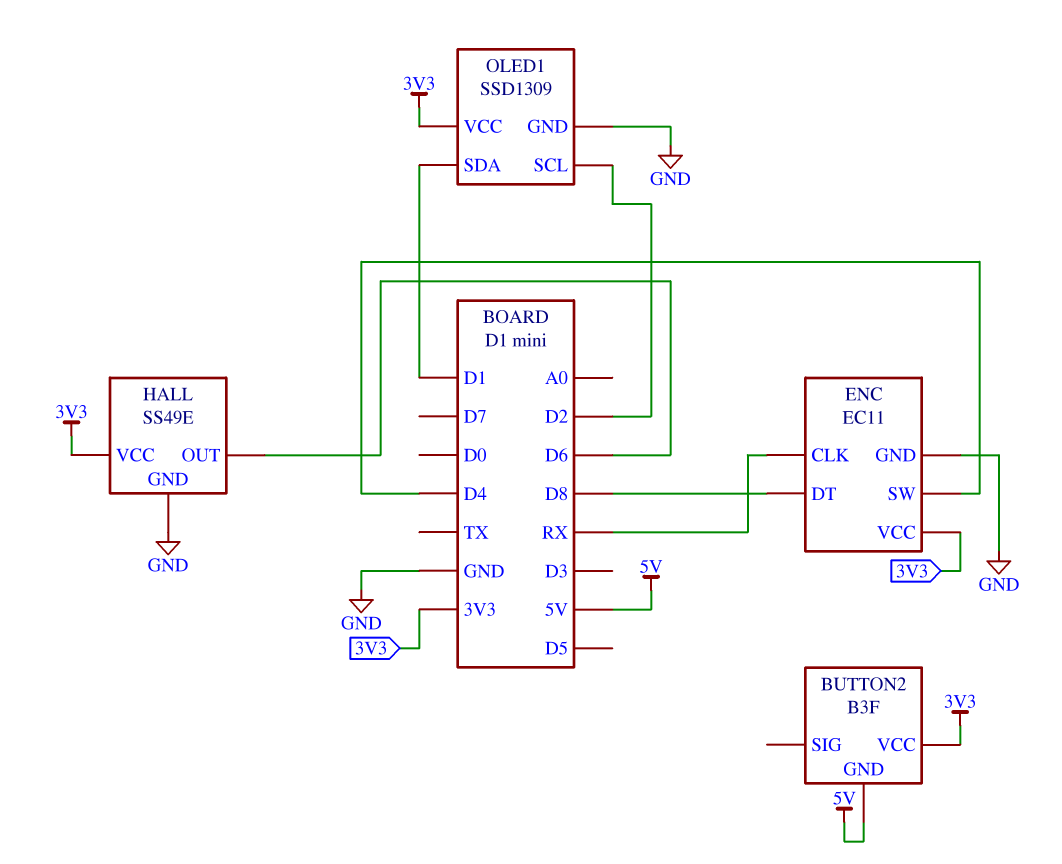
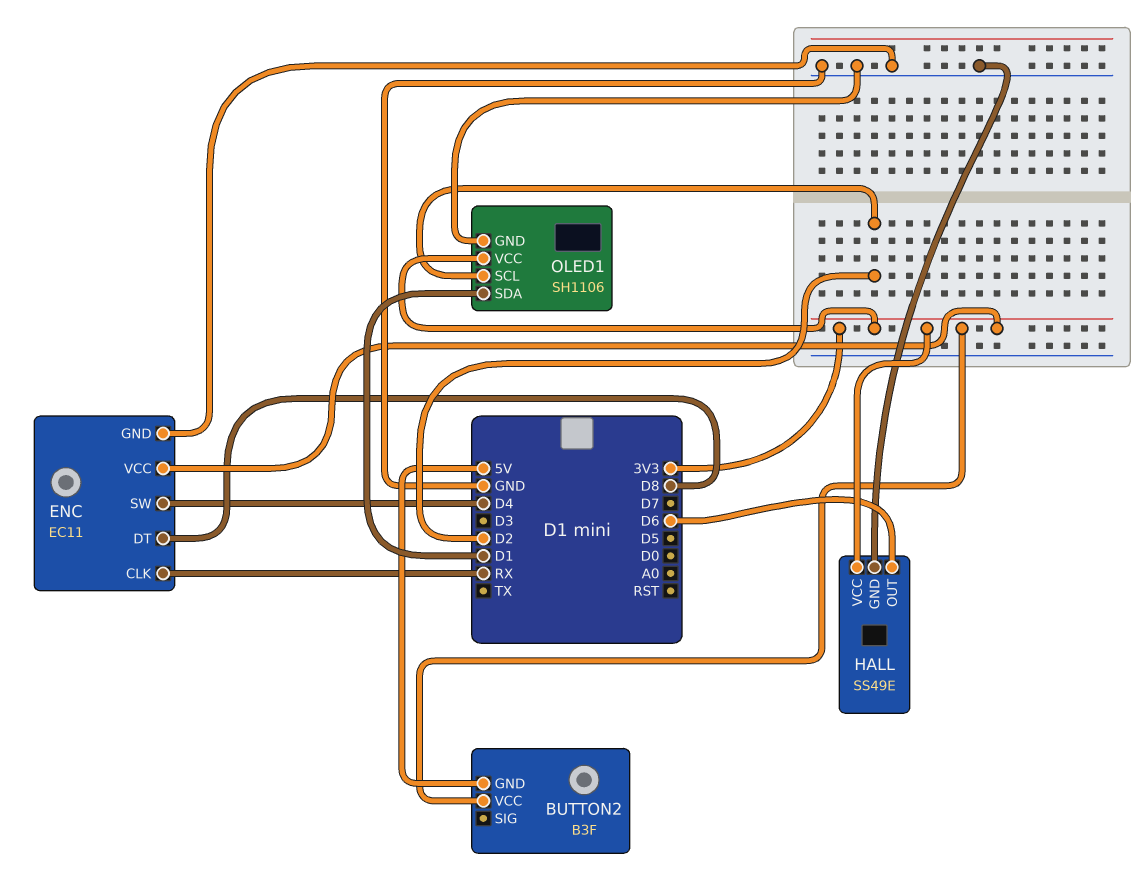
OLED1: SSD1309 -> SH1106

